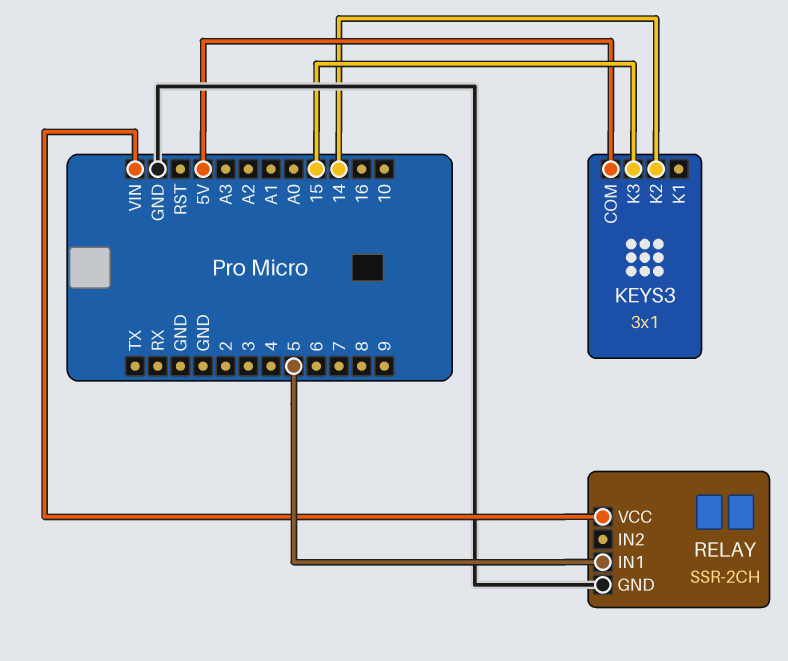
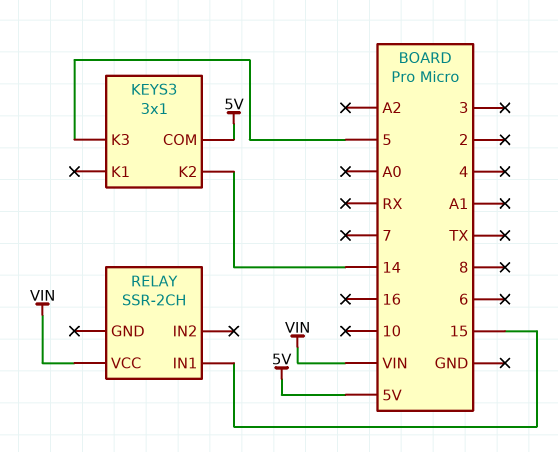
KEYS3 pin K3: 15 -> 5
RELAY pin GND: GND -> none
RELAY pin IN1: 5 -> 15

